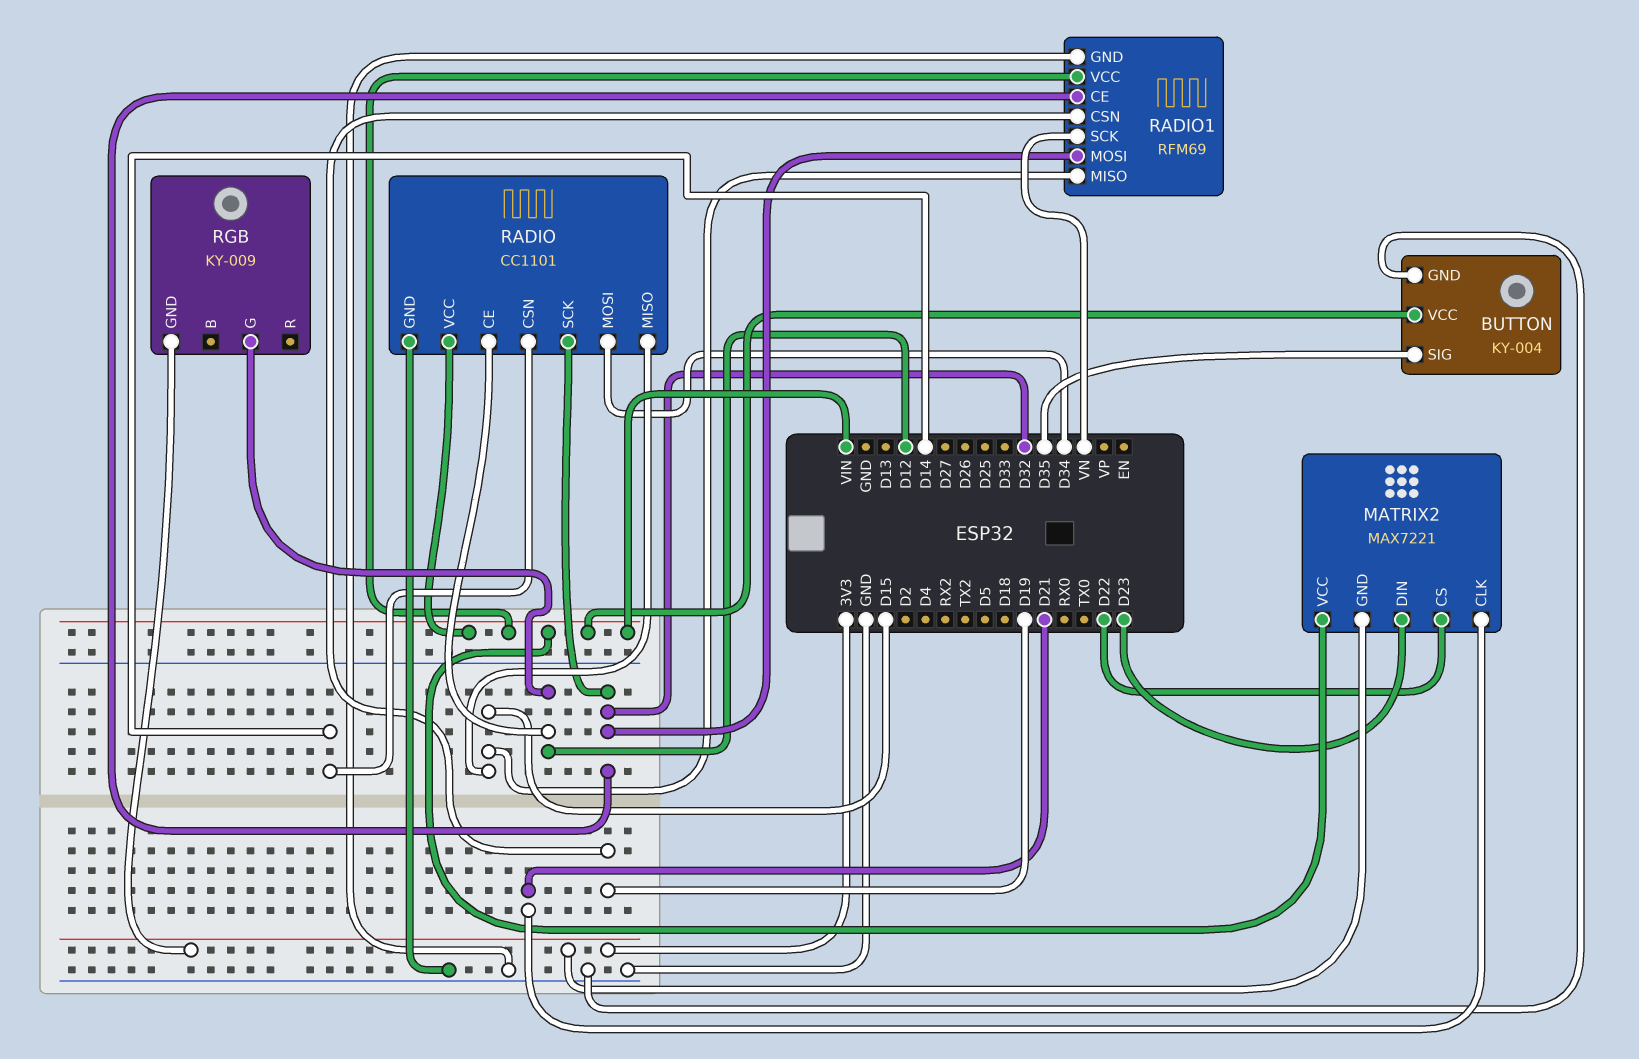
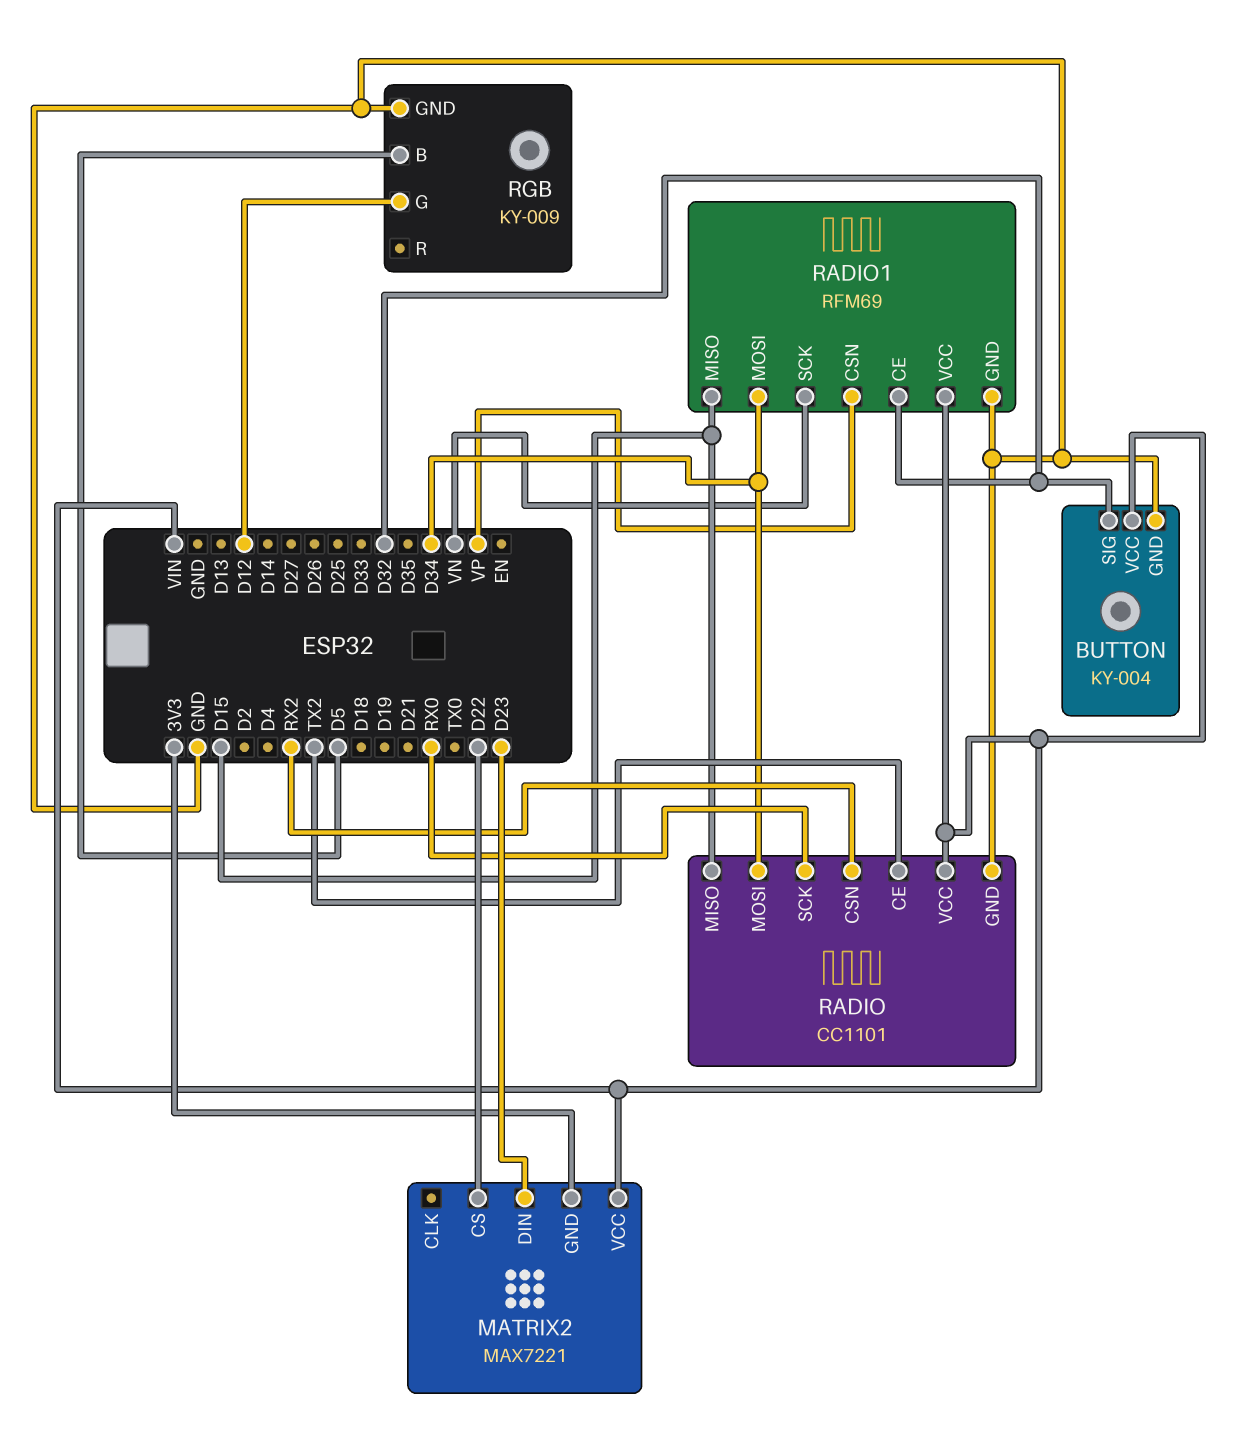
BUTTON pin SIG: D35 -> D32
MATRIX2 pin CLK: D21 -> none
RADIO pin CE: D12 -> TX2
RADIO pin CSN: D14 -> RX2
RADIO pin SCK: D32 -> RX0
RADIO1 pin CSN: D19 -> VP
RADIO1 pin MOSI: D32 -> D34
RGB pin B: none -> D5
RGB pin GND: 3V3 -> GND

